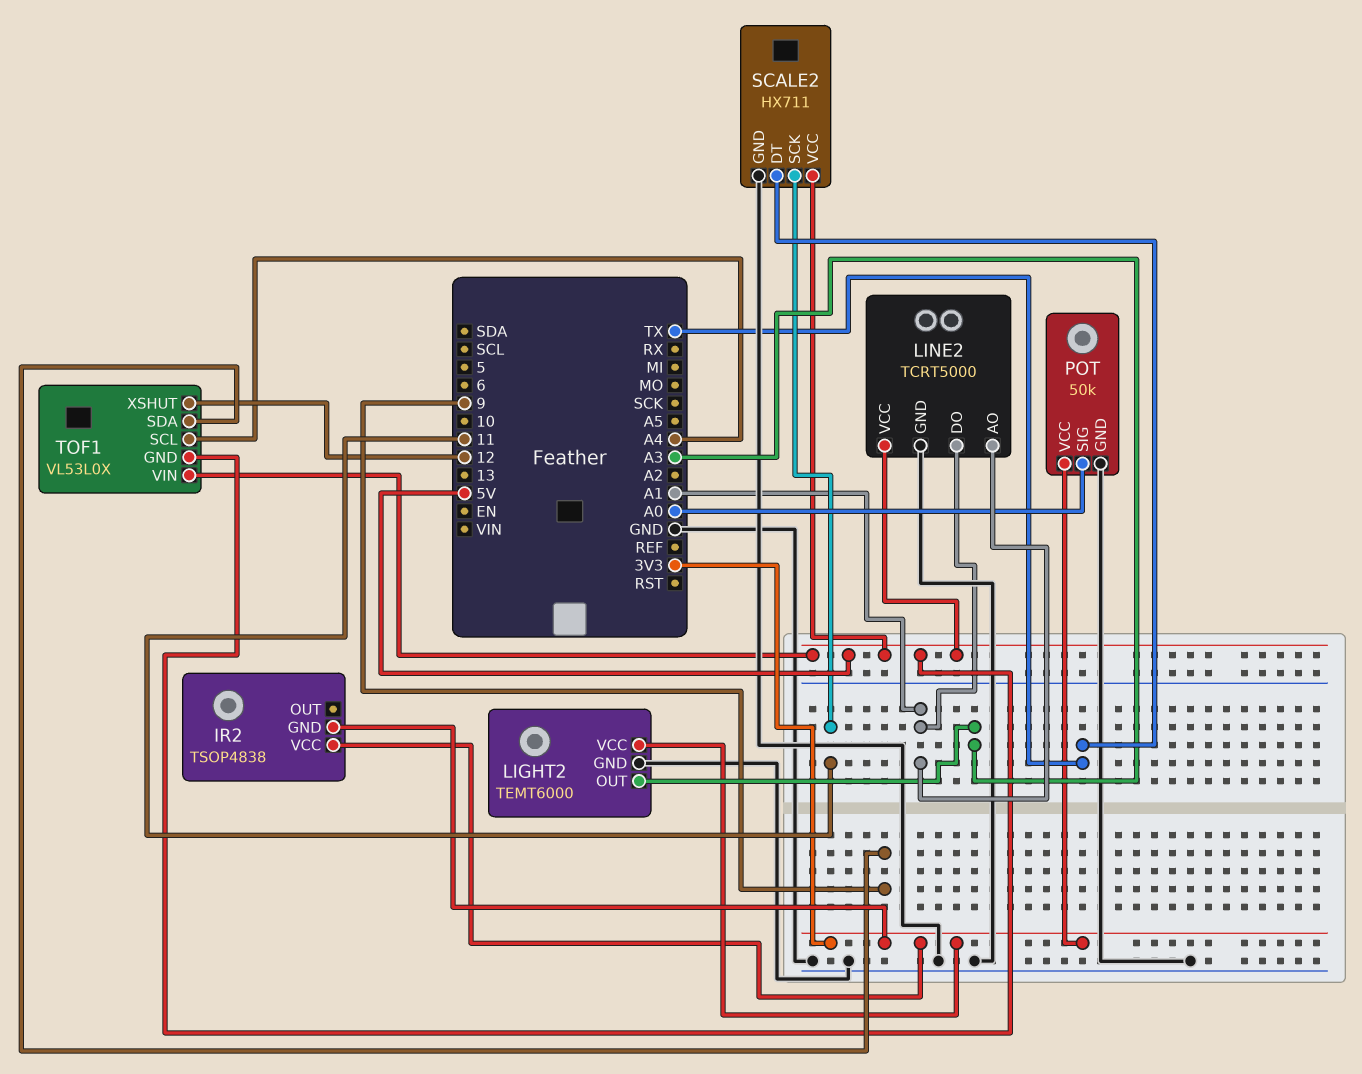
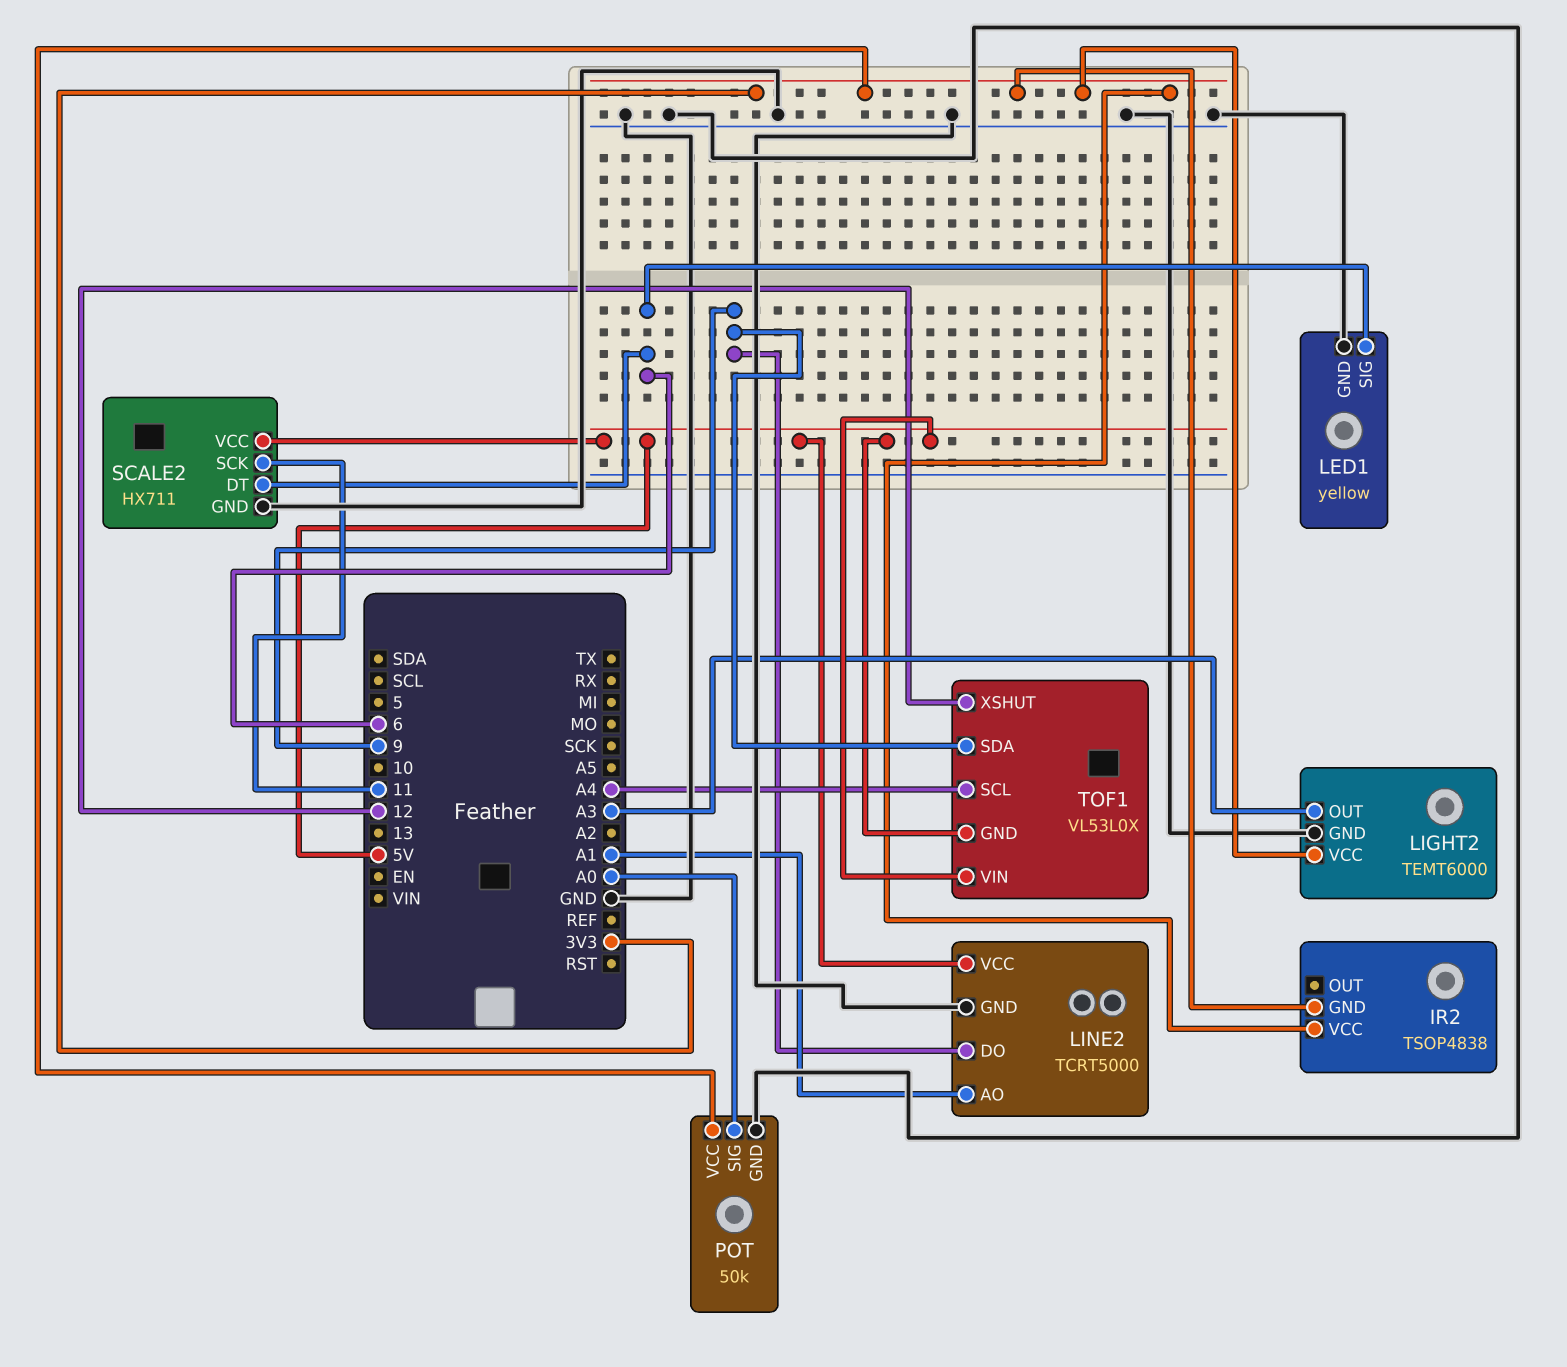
LED1: none -> yellow
LED1 pin GND: none -> GND
LED1 pin SIG: none -> 6
LINE2 pin DO: A1 -> 9
SCALE2 pin DT: TX -> 6

